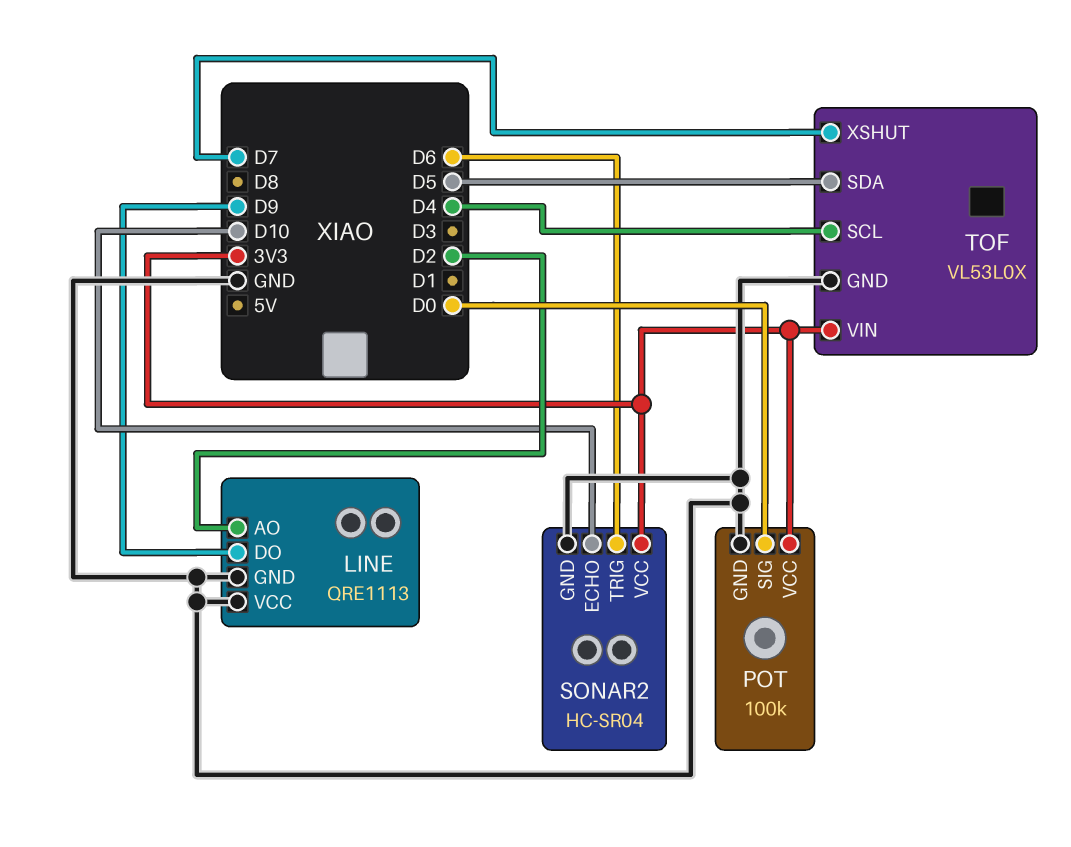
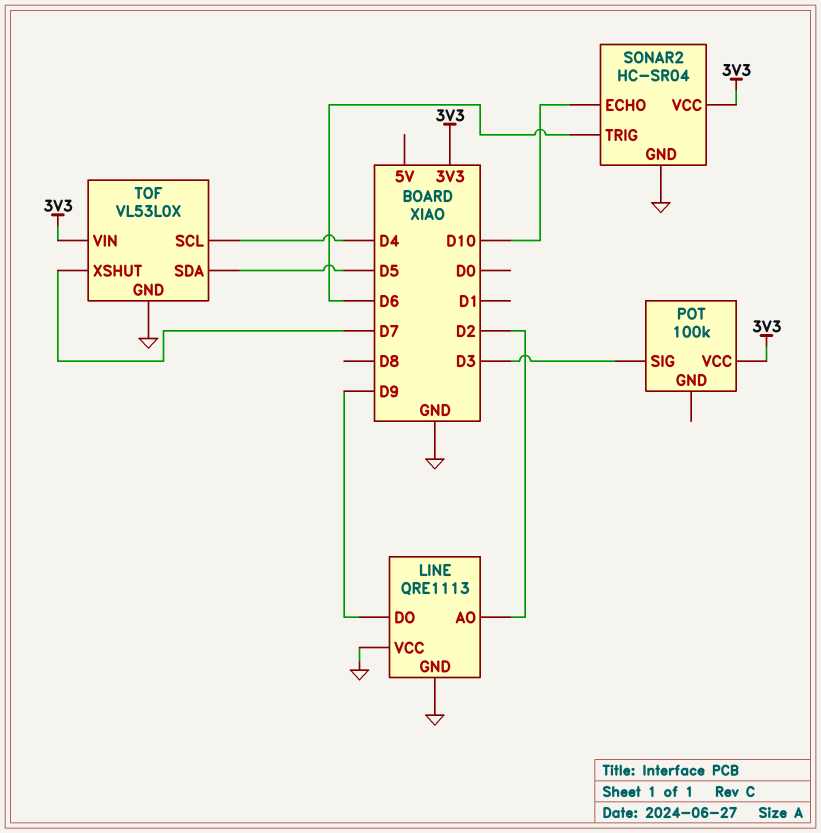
POT pin GND: GND -> none
POT pin SIG: D0 -> D3

